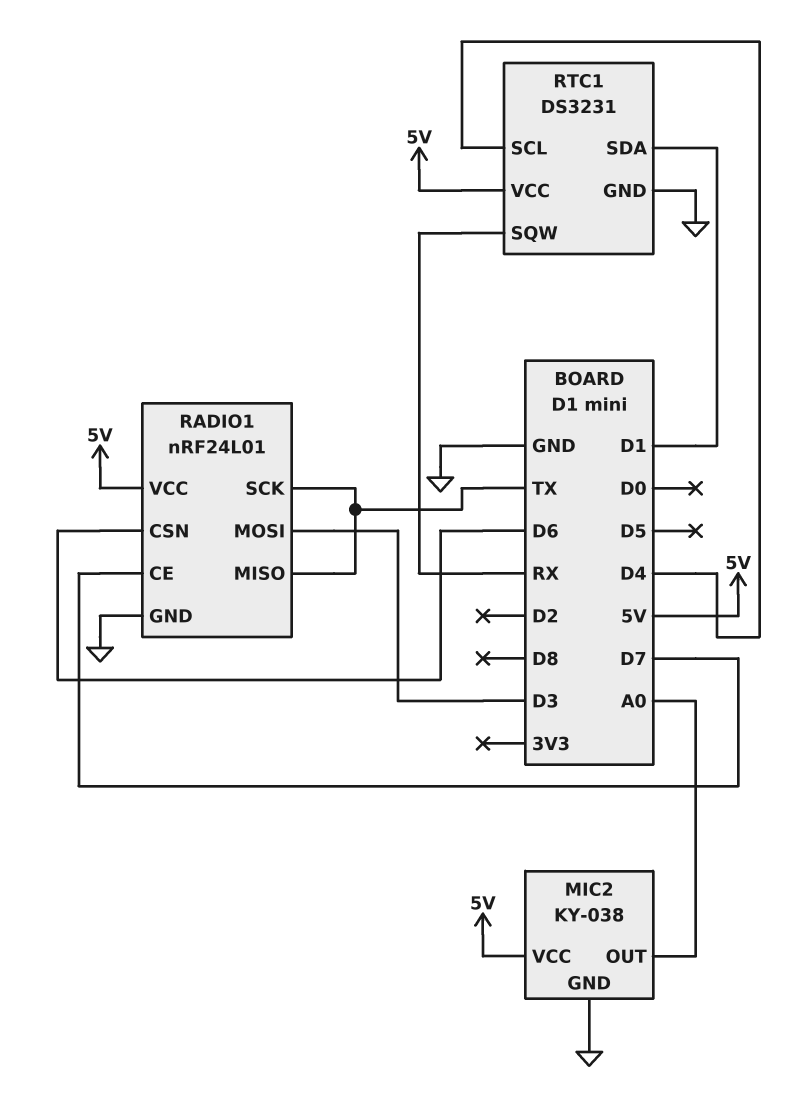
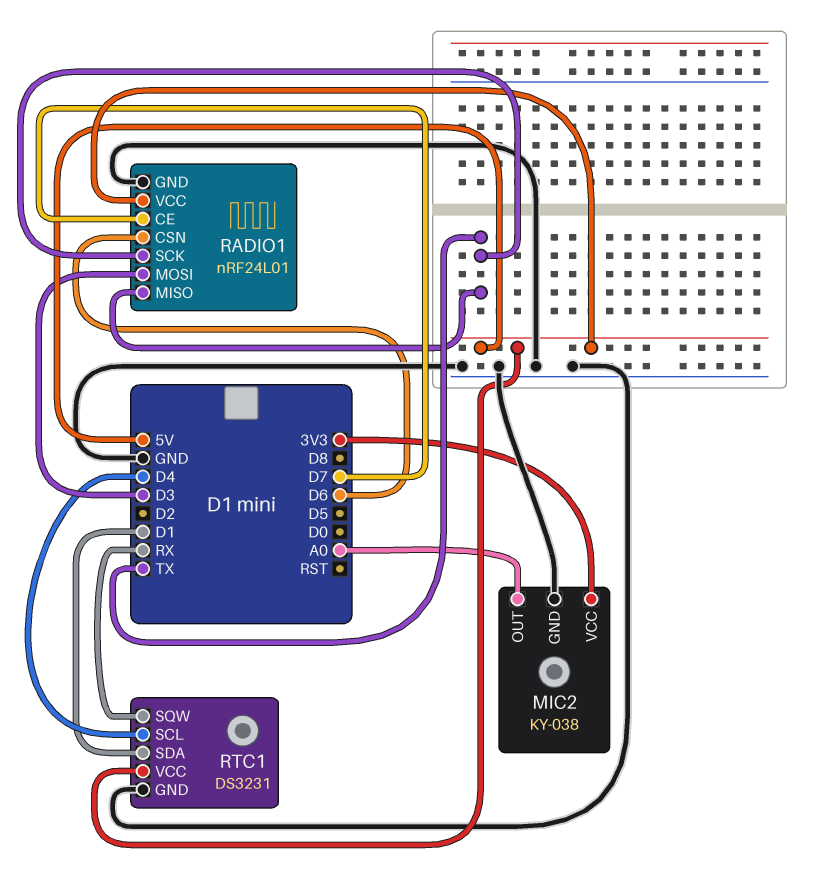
MIC2 pin VCC: 5V -> 3V3

